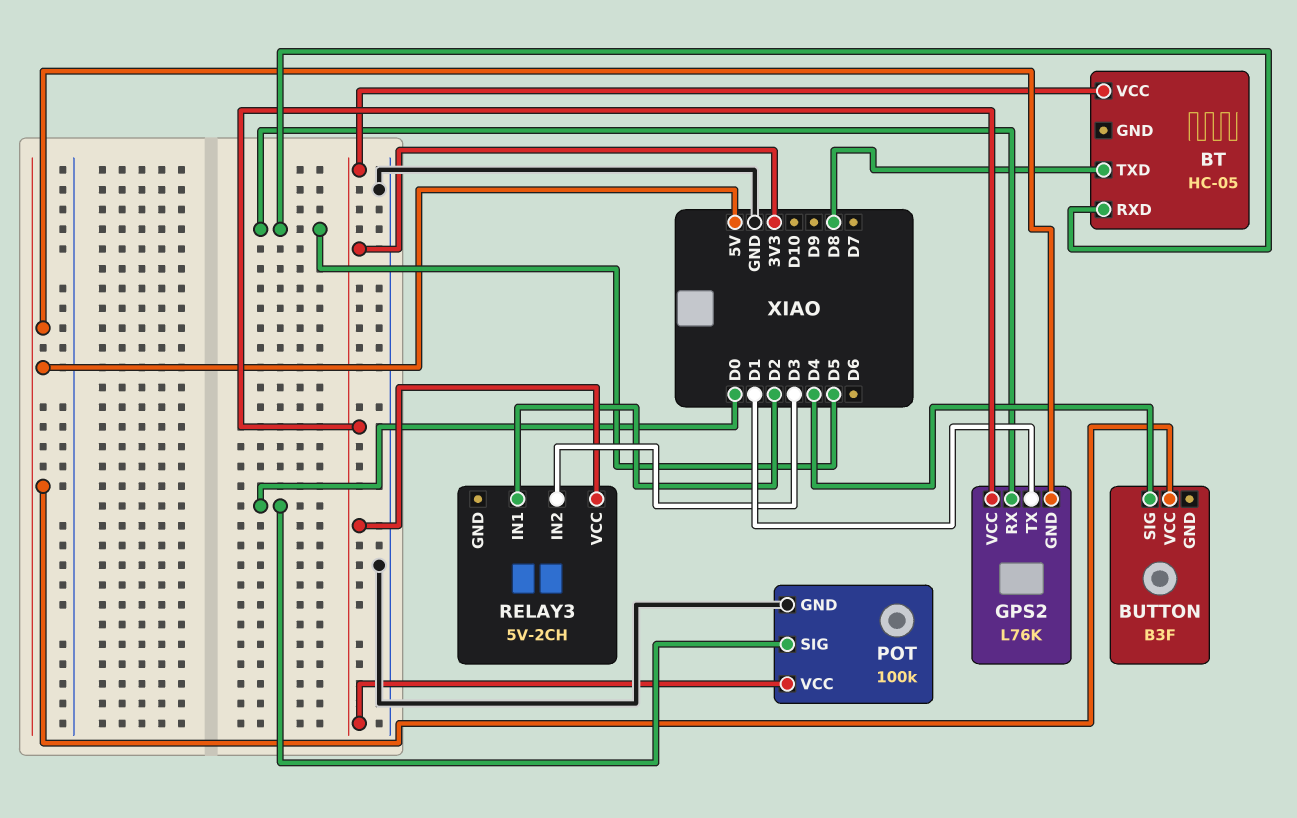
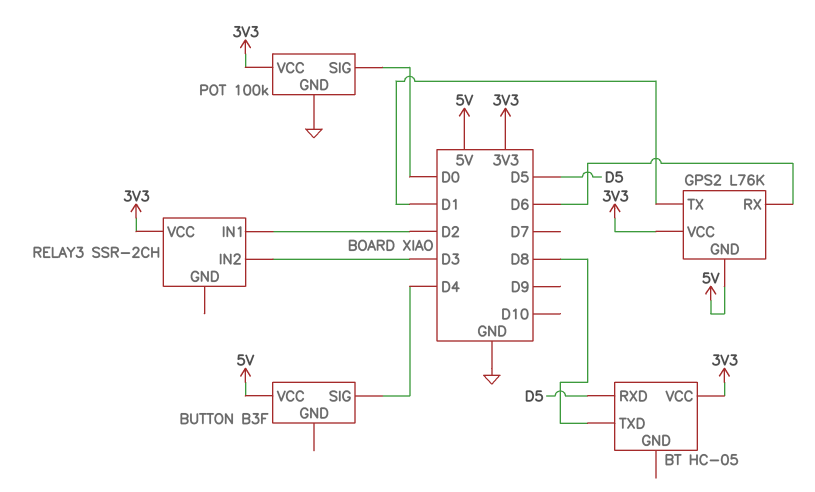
GPS2 pin RX: D5 -> D6
RELAY3: 5V-2CH -> SSR-2CH

